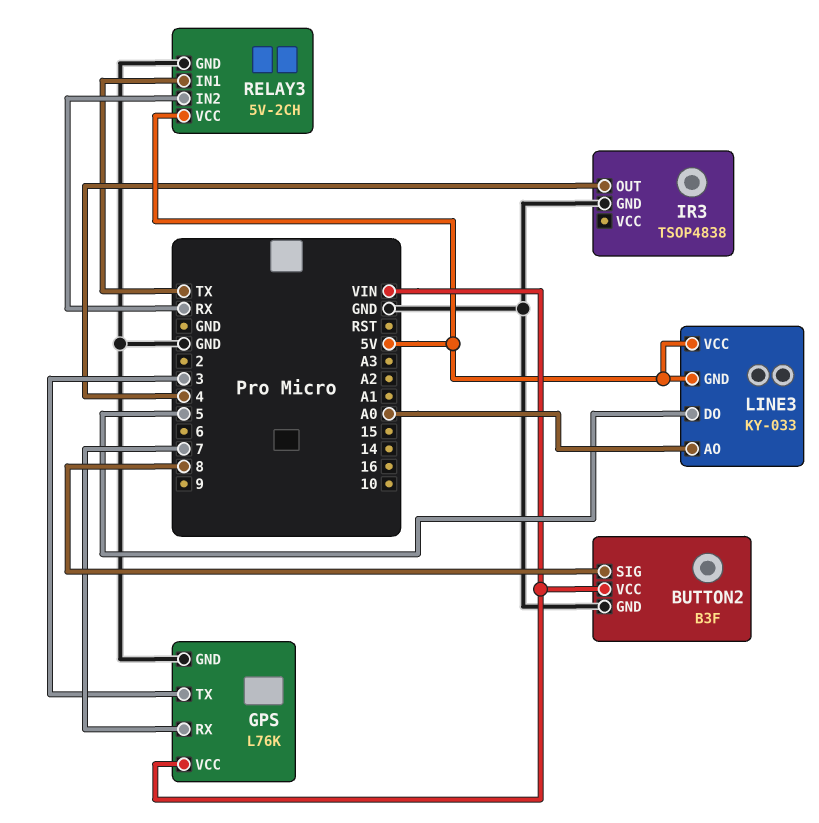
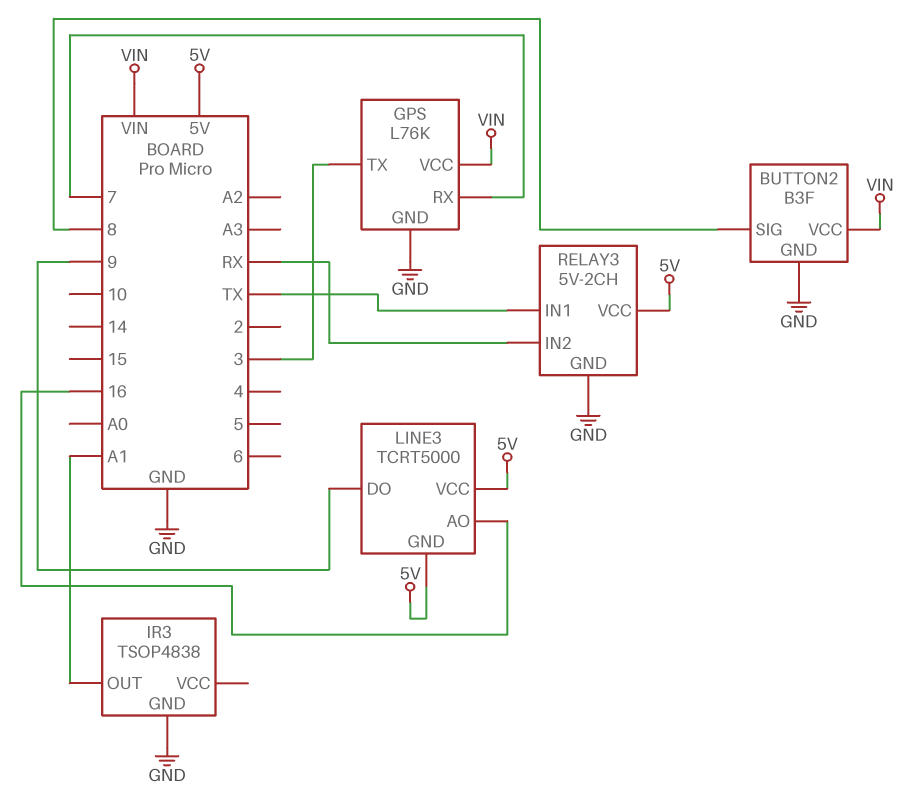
IR3 pin OUT: 4 -> A1
LINE3: KY-033 -> TCRT5000
LINE3 pin AO: A0 -> 16
LINE3 pin DO: 5 -> 9

